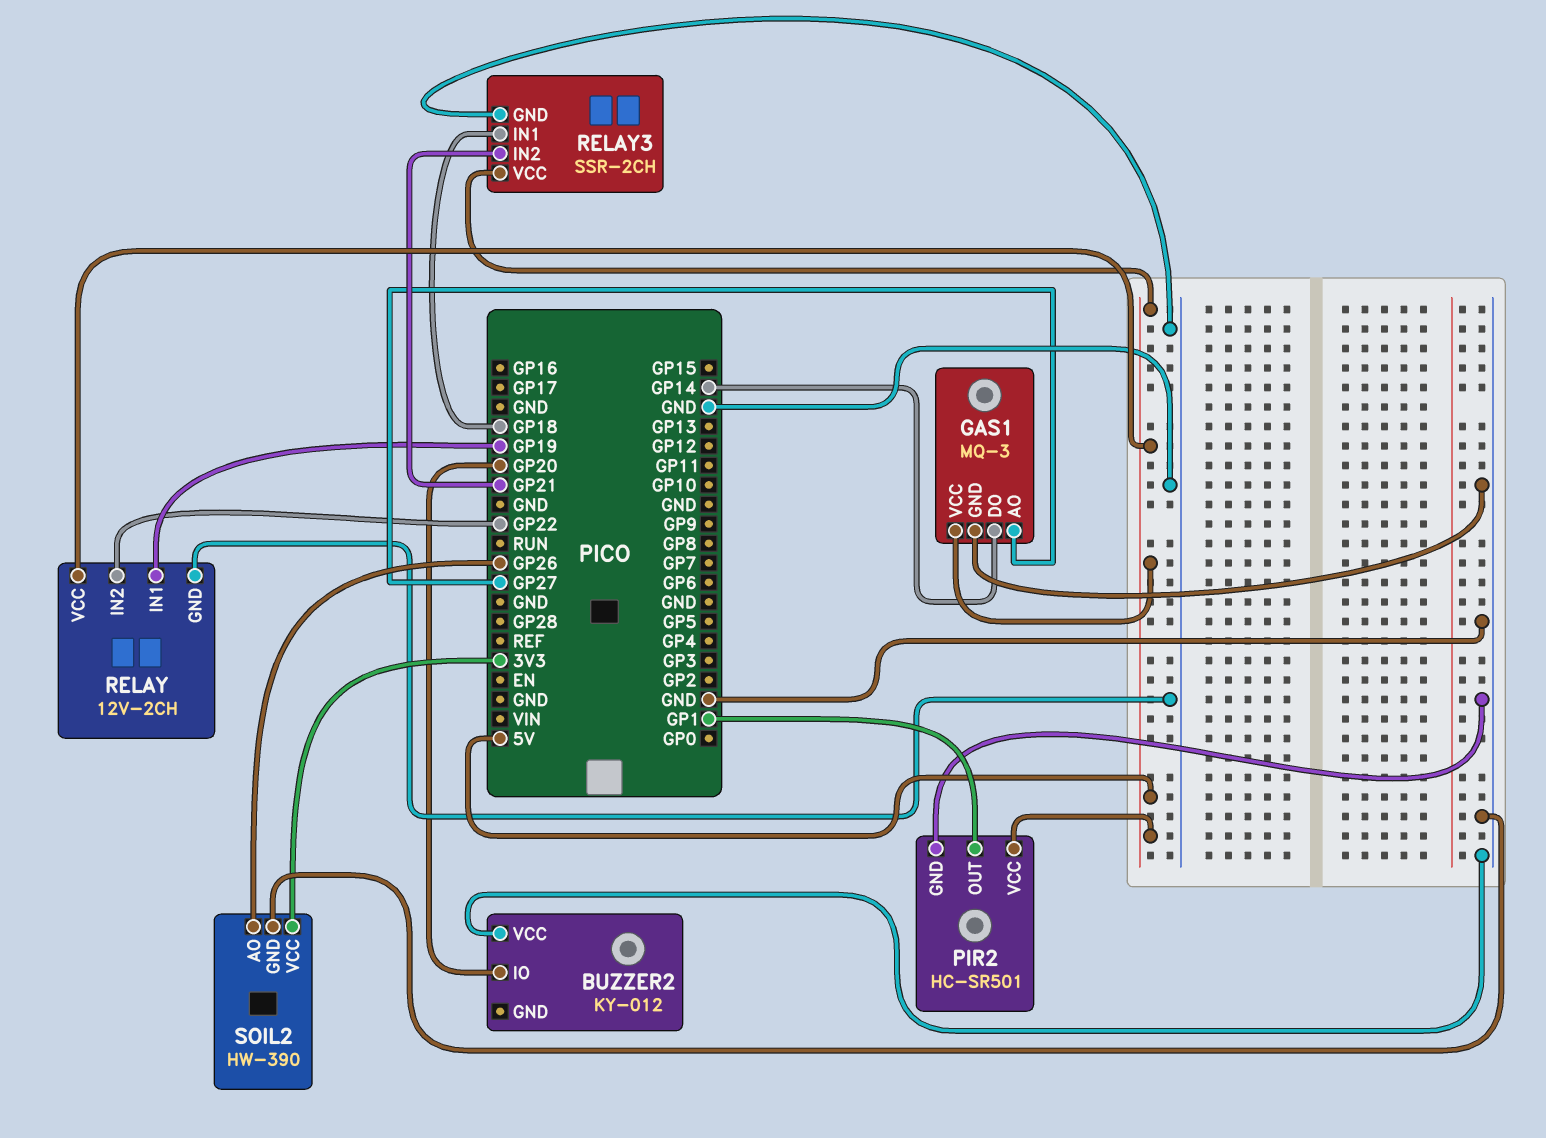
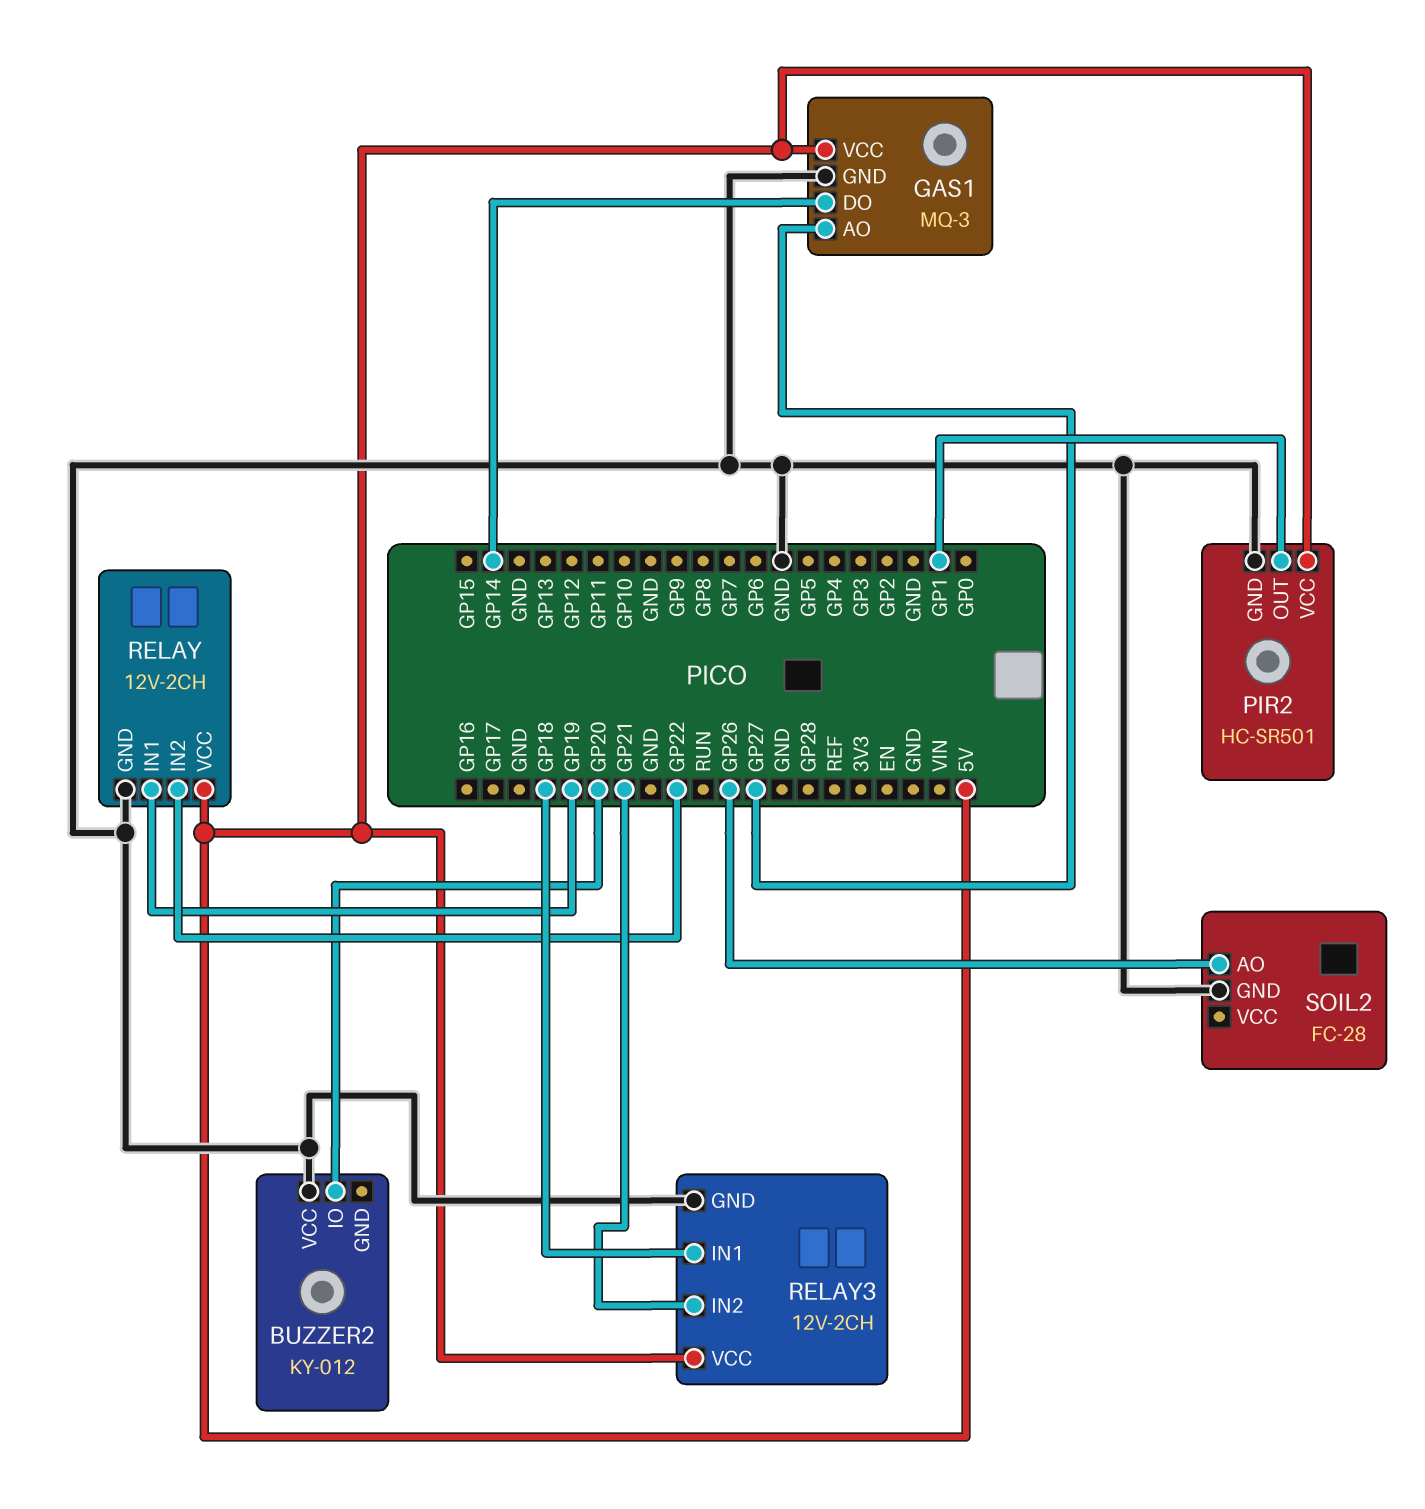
RELAY3: SSR-2CH -> 12V-2CH
SOIL2: HW-390 -> FC-28
SOIL2 pin VCC: 3V3 -> none

